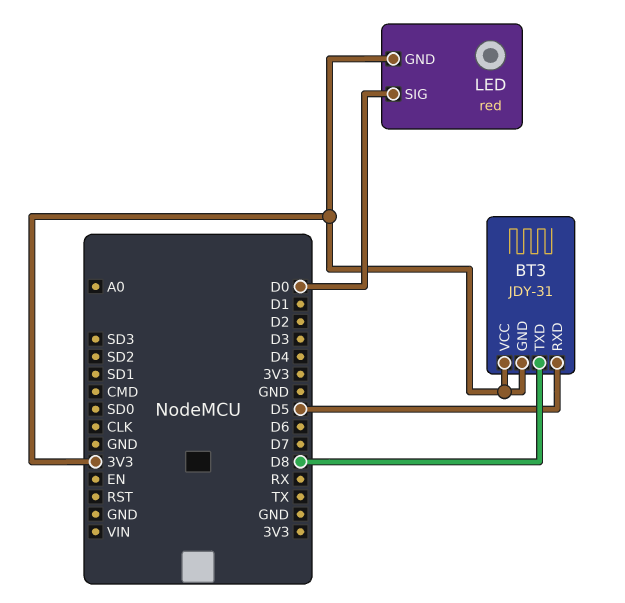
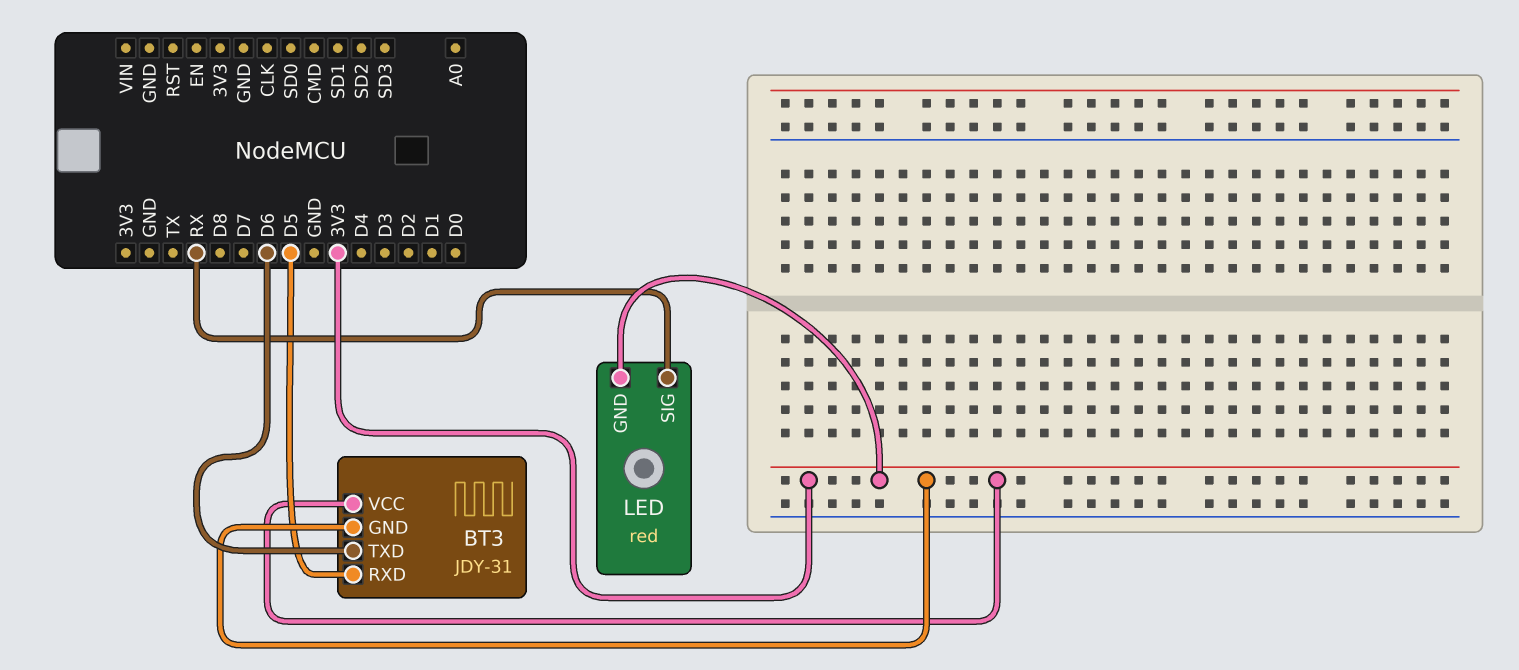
BT3 pin TXD: D8 -> D6
LED pin SIG: D0 -> RX

